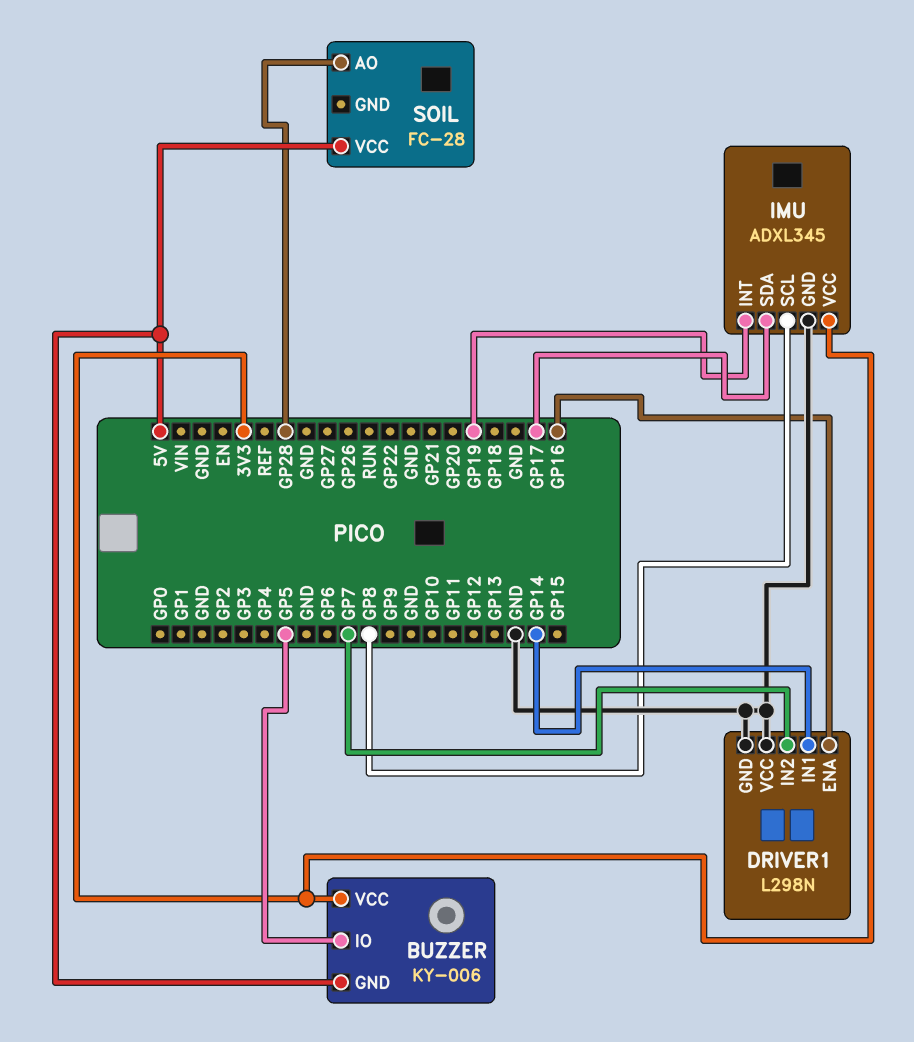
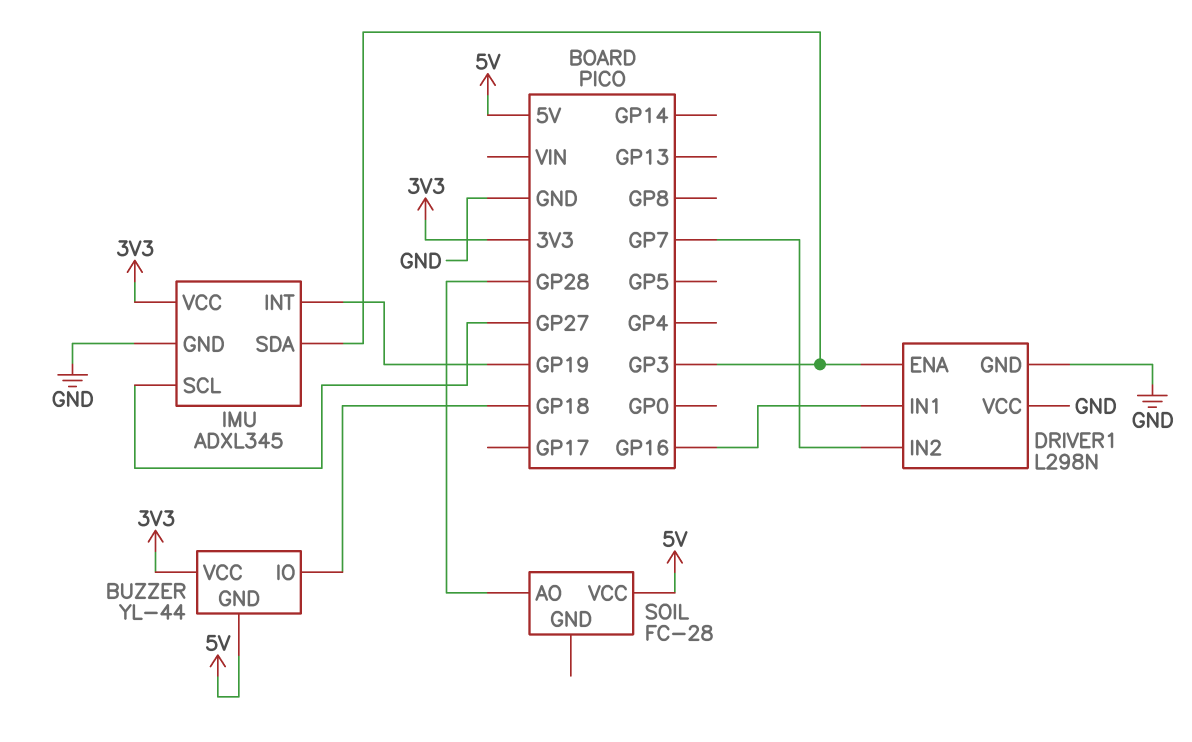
BUZZER: KY-006 -> YL-44
BUZZER pin IO: GP5 -> GP18
DRIVER1 pin ENA: GP16 -> GP3
DRIVER1 pin IN1: GP14 -> GP16
IMU pin SCL: GP8 -> GP27
IMU pin SDA: GP17 -> GP3

